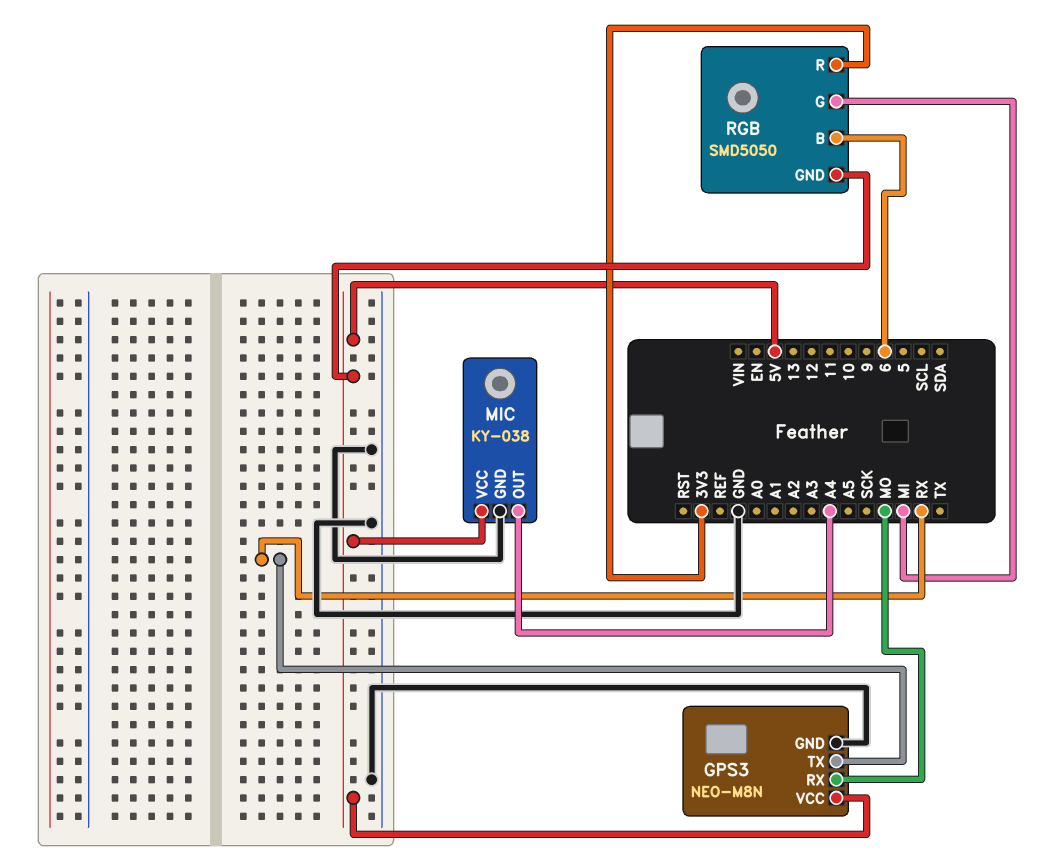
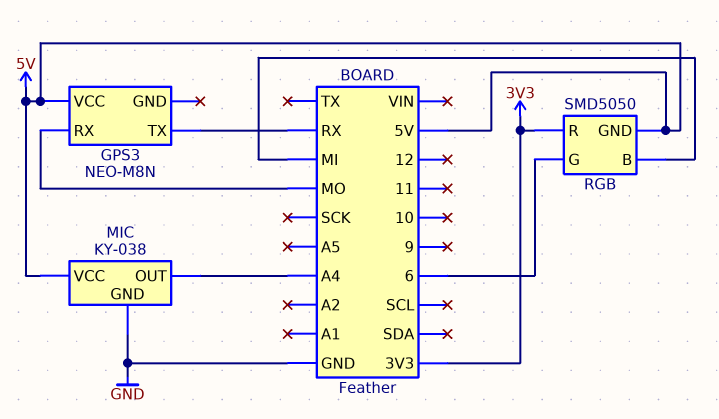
GPS3 pin GND: GND -> none
RGB pin B: 6 -> MI
RGB pin G: MI -> 6

